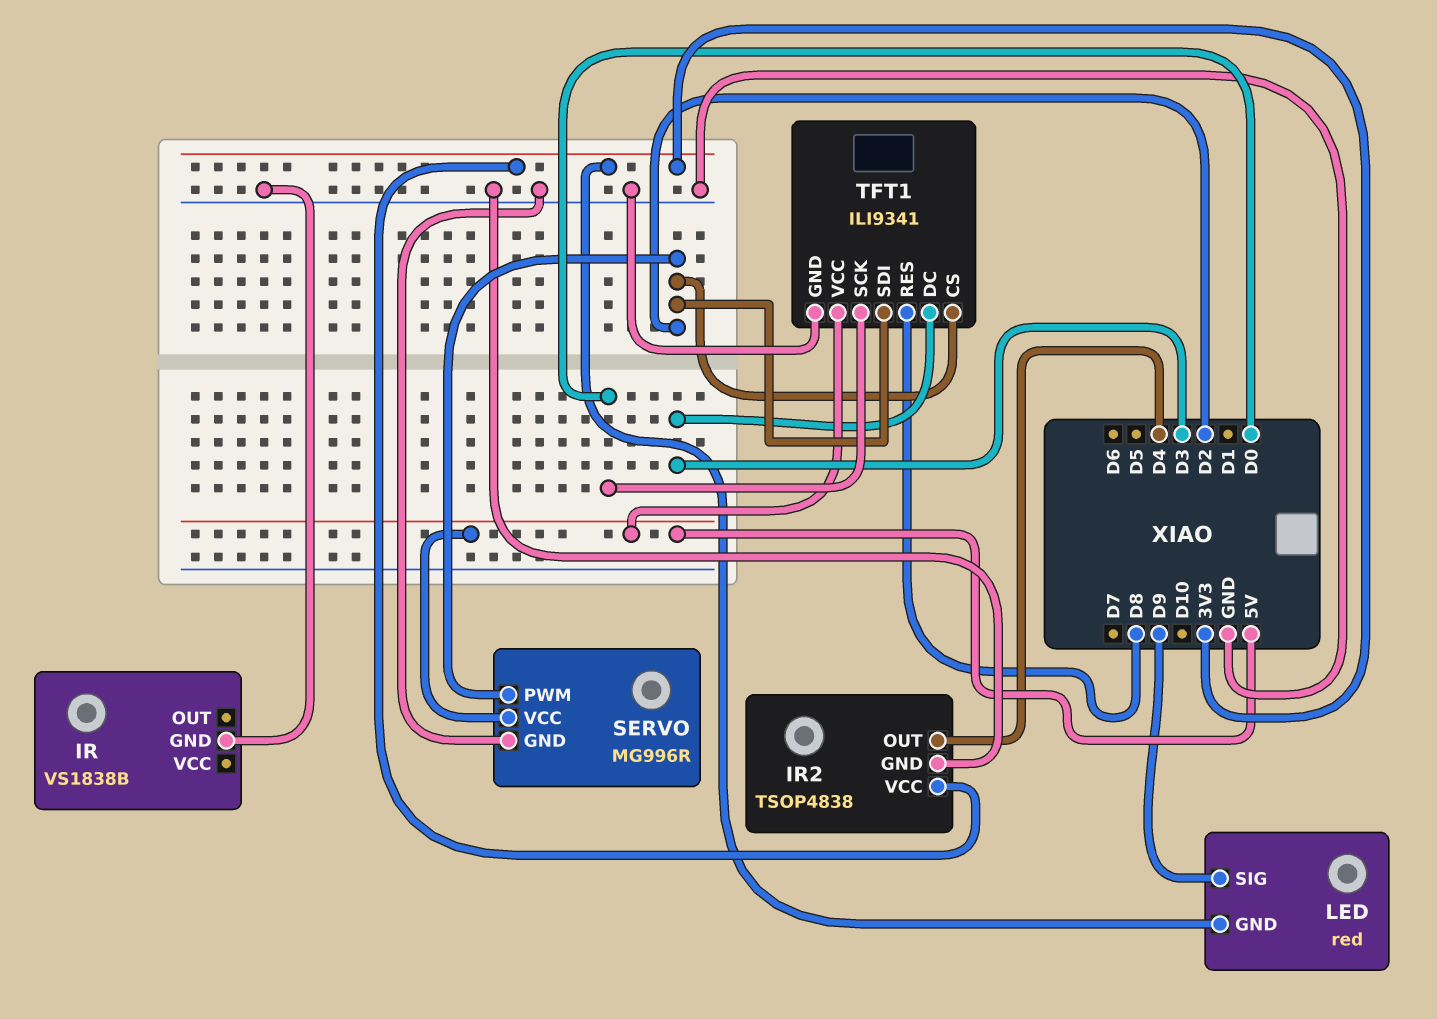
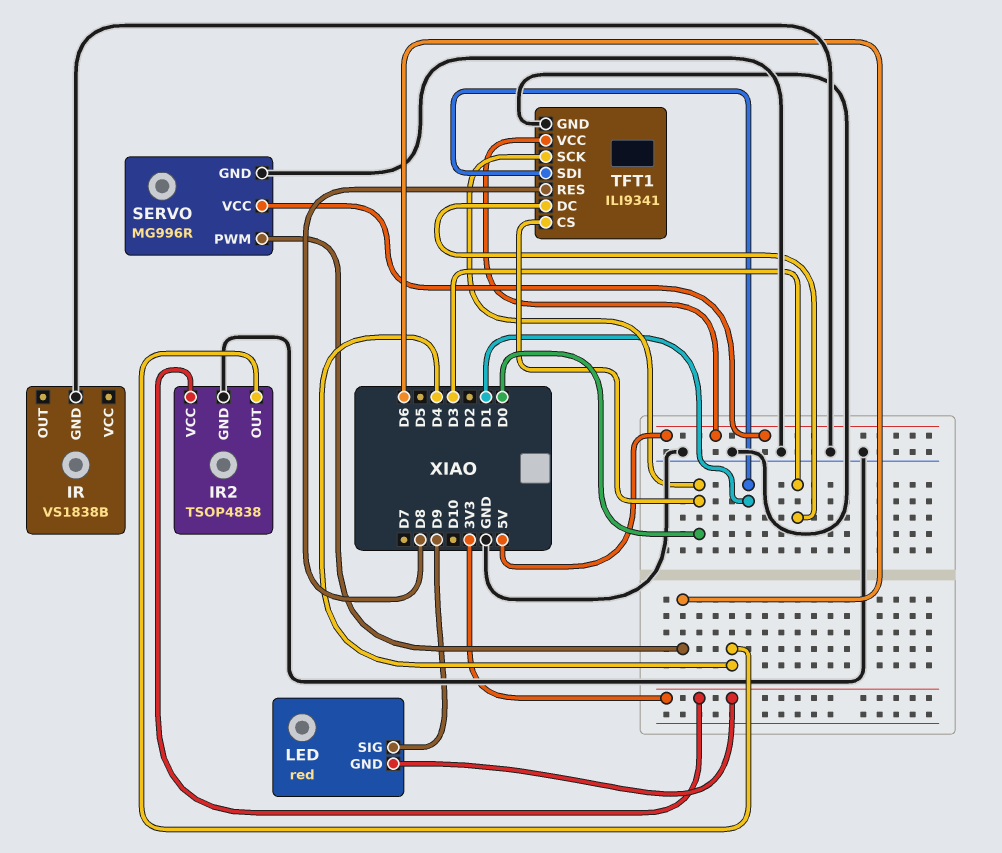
SERVO pin PWM: D2 -> D6
TFT1 pin CS: D2 -> D0
TFT1 pin SDI: D2 -> D1

